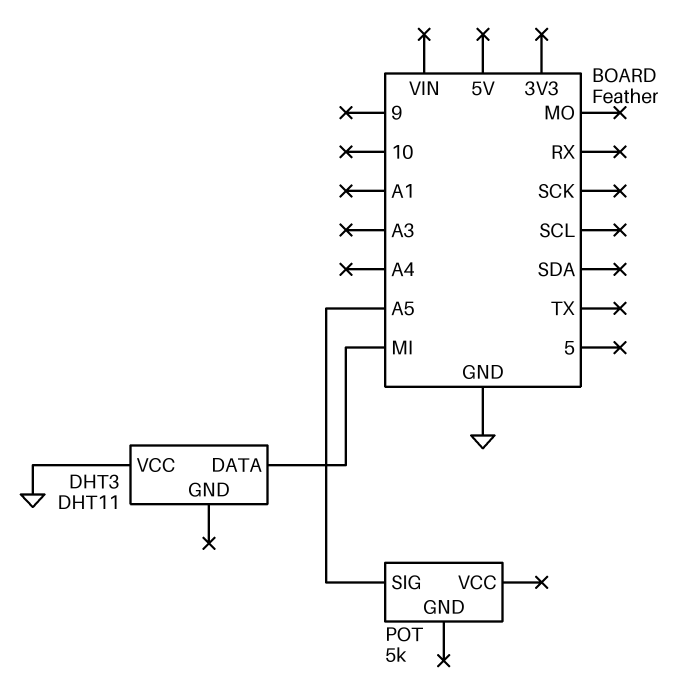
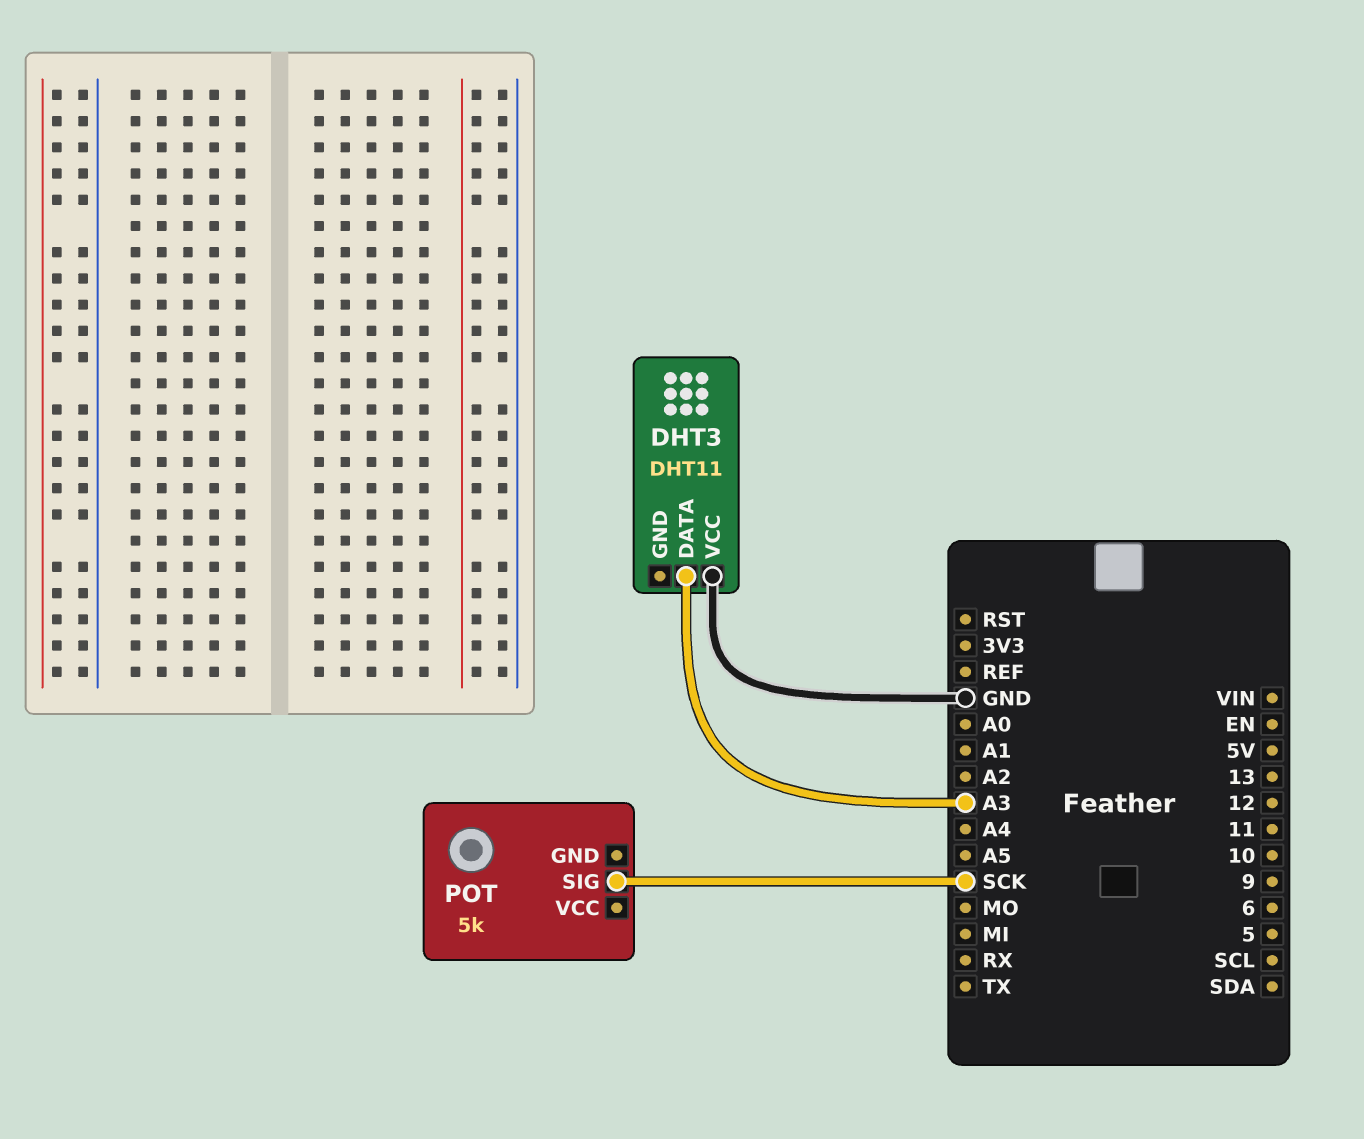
DHT3 pin DATA: MI -> A3
POT pin SIG: A5 -> SCK

